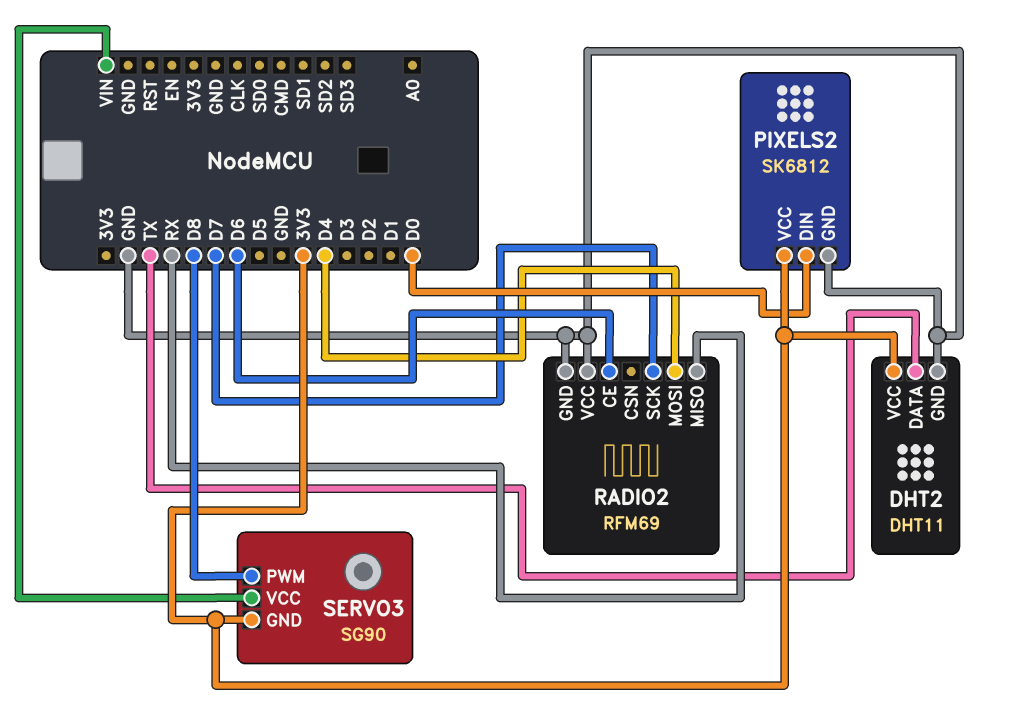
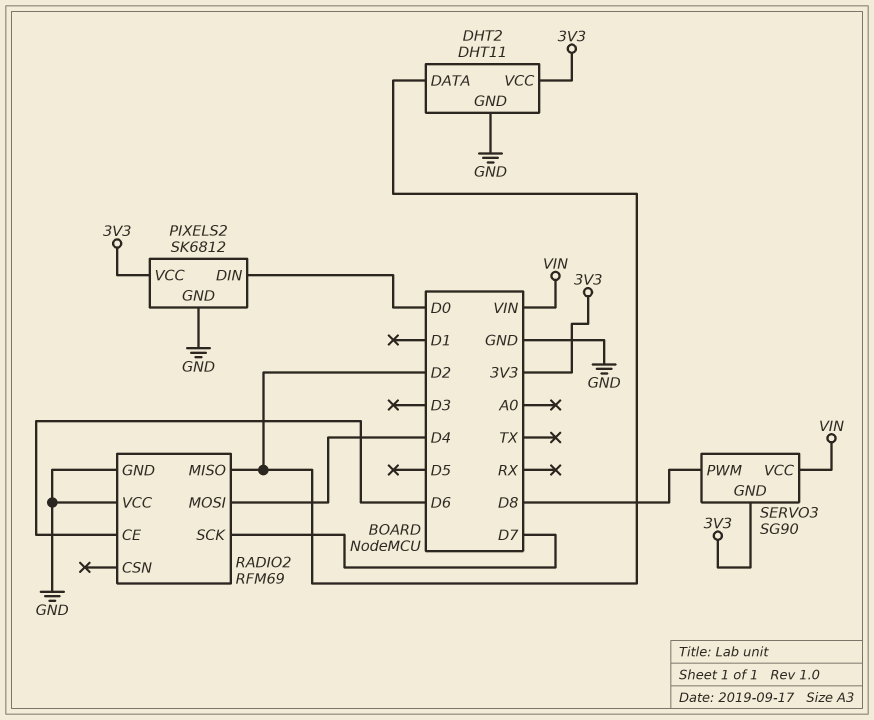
DHT2 pin DATA: TX -> D2
RADIO2 pin MISO: RX -> D2

